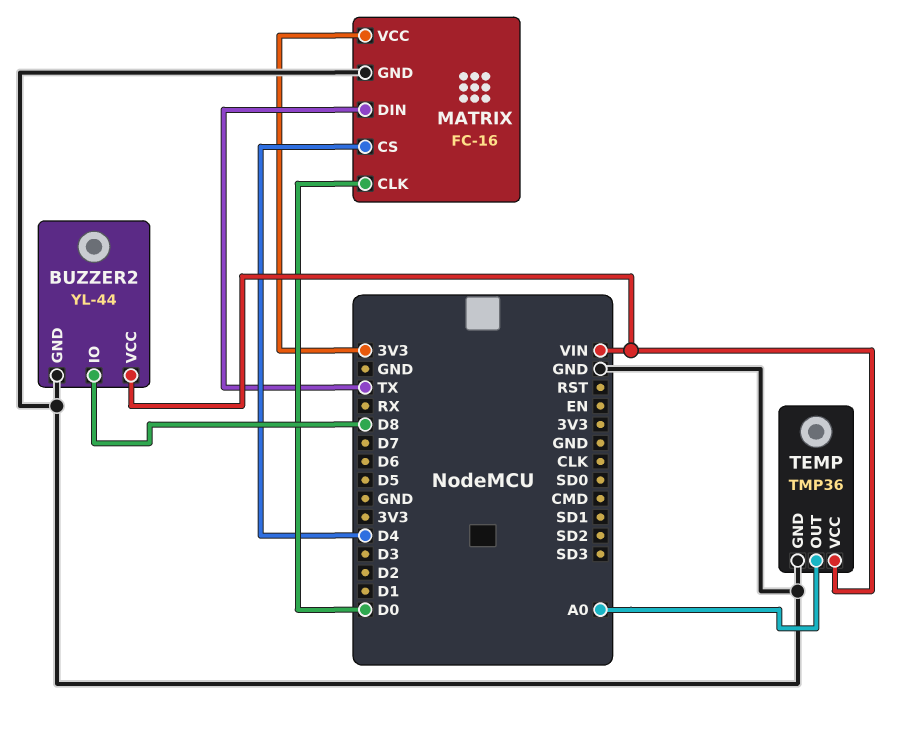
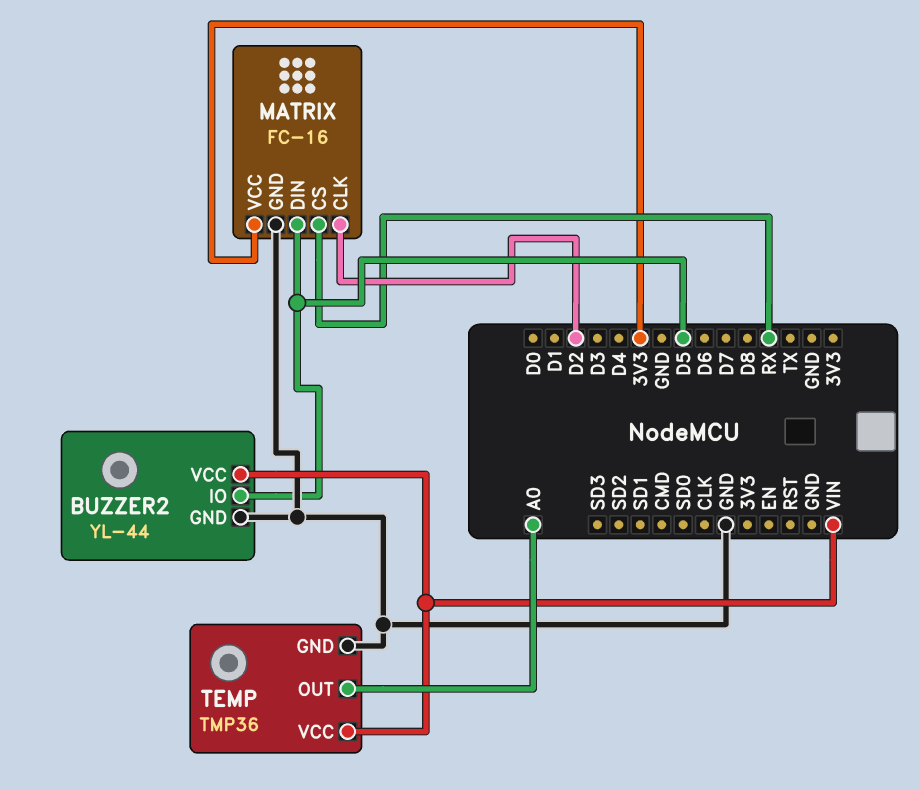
BUZZER2 pin IO: D8 -> D5
MATRIX pin CLK: D0 -> D2
MATRIX pin CS: D4 -> RX
MATRIX pin DIN: TX -> D5

